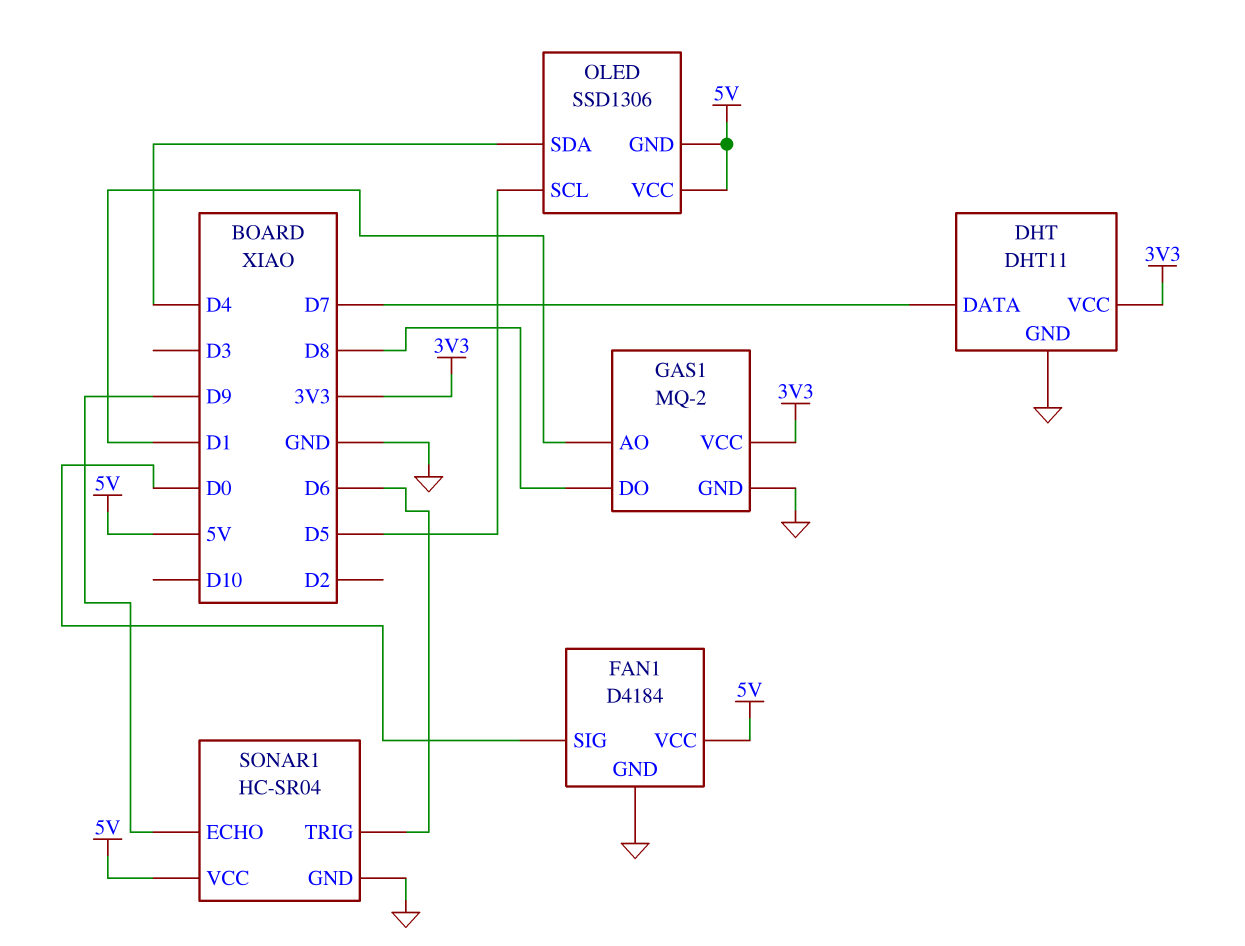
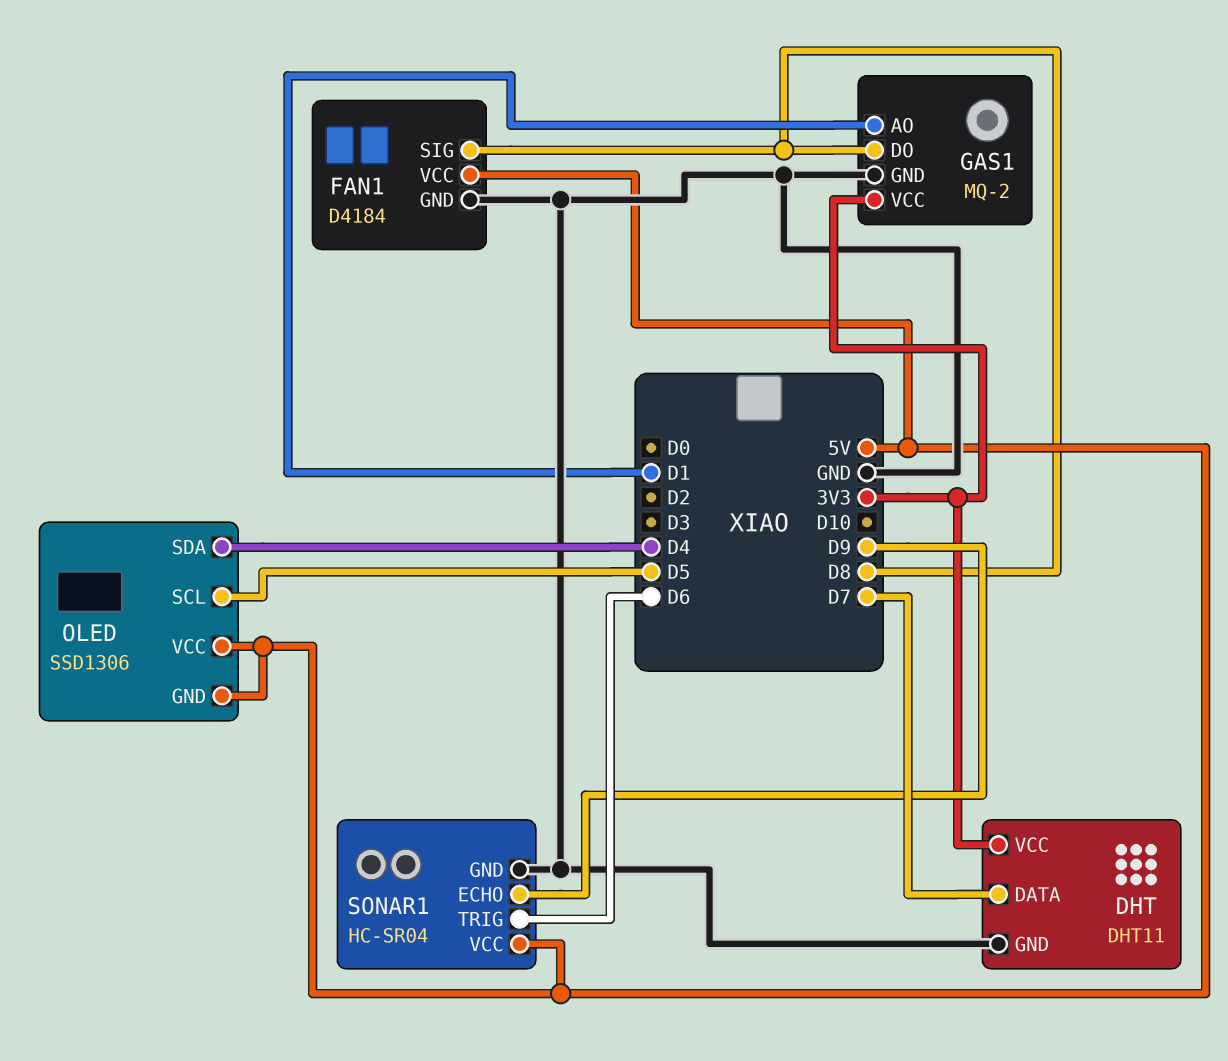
FAN1 pin SIG: D0 -> D8

